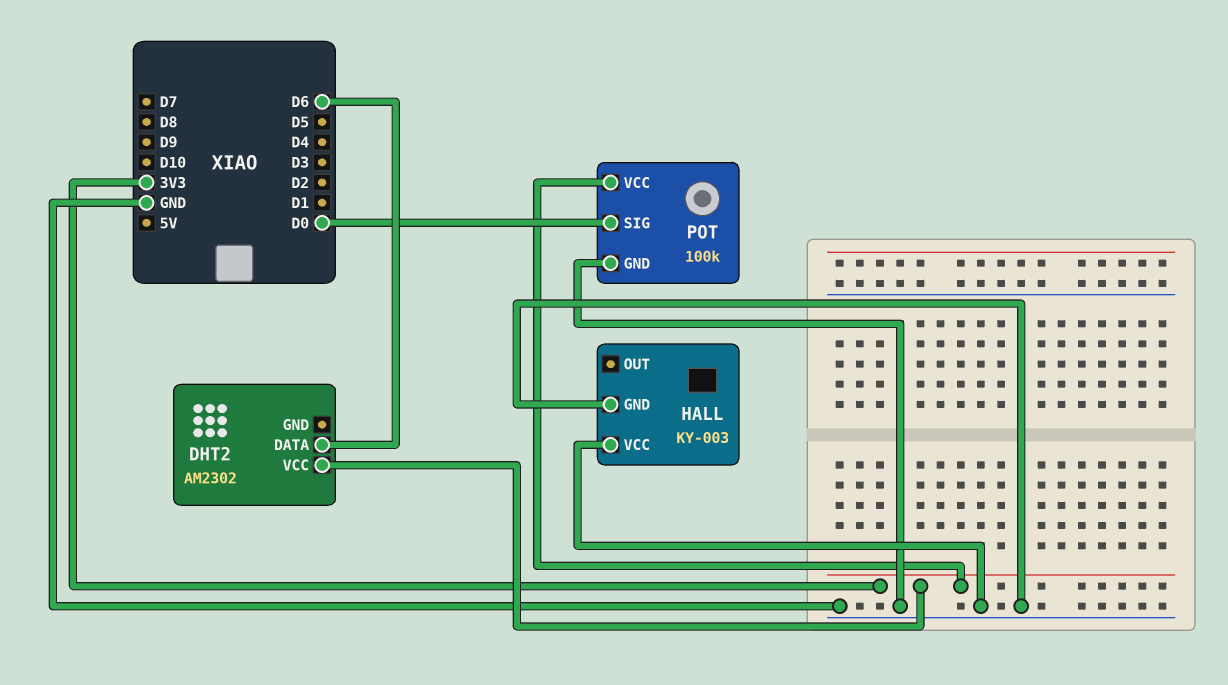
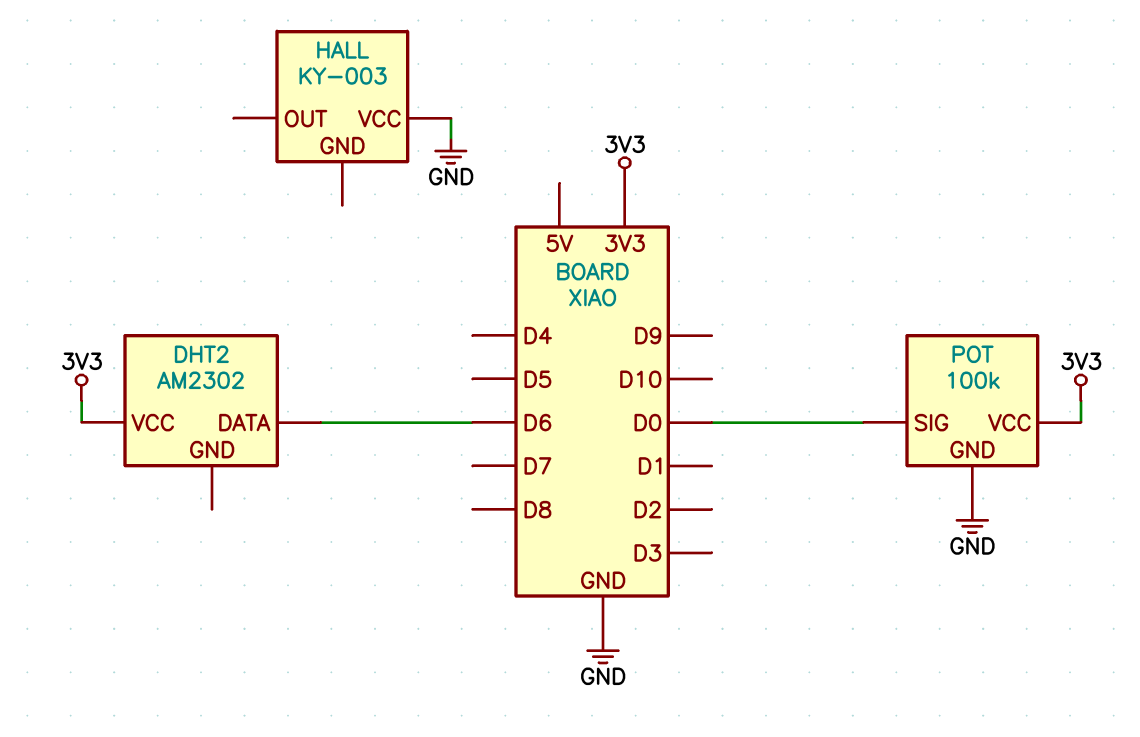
HALL pin GND: GND -> none

